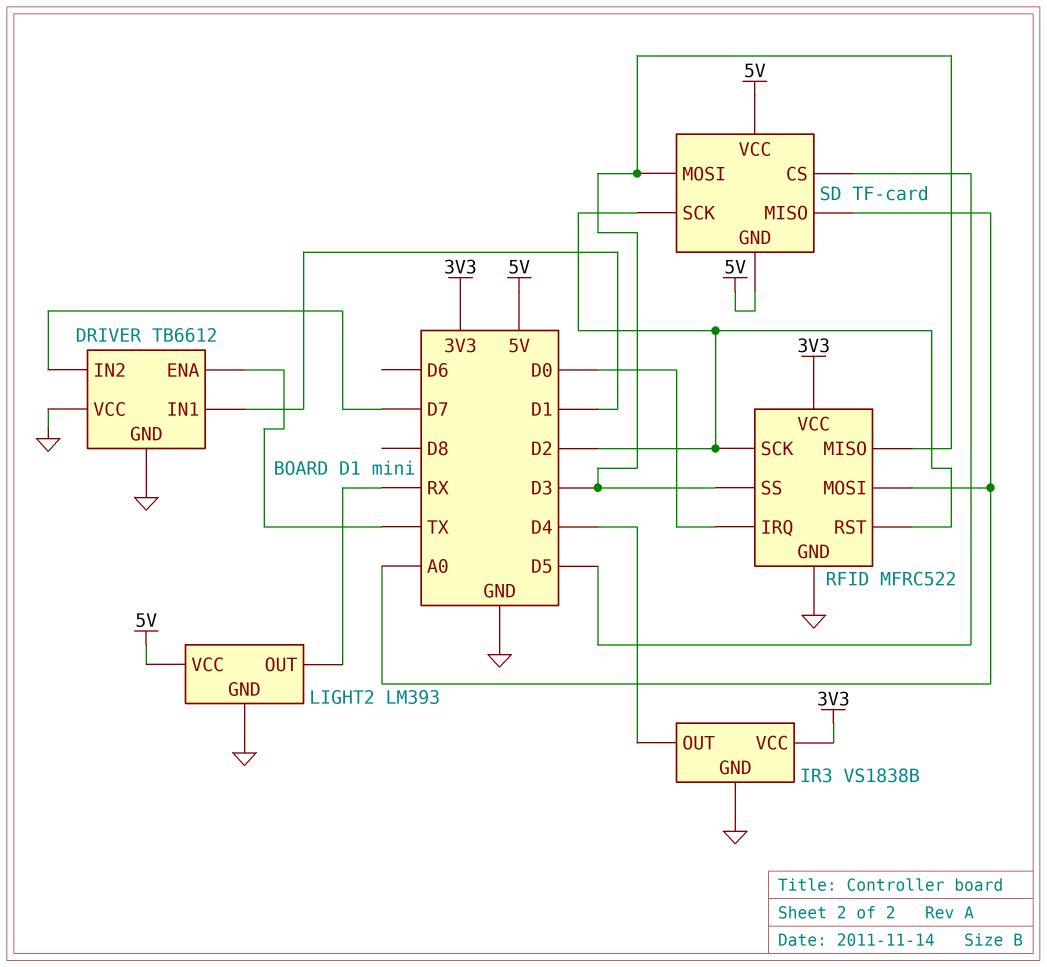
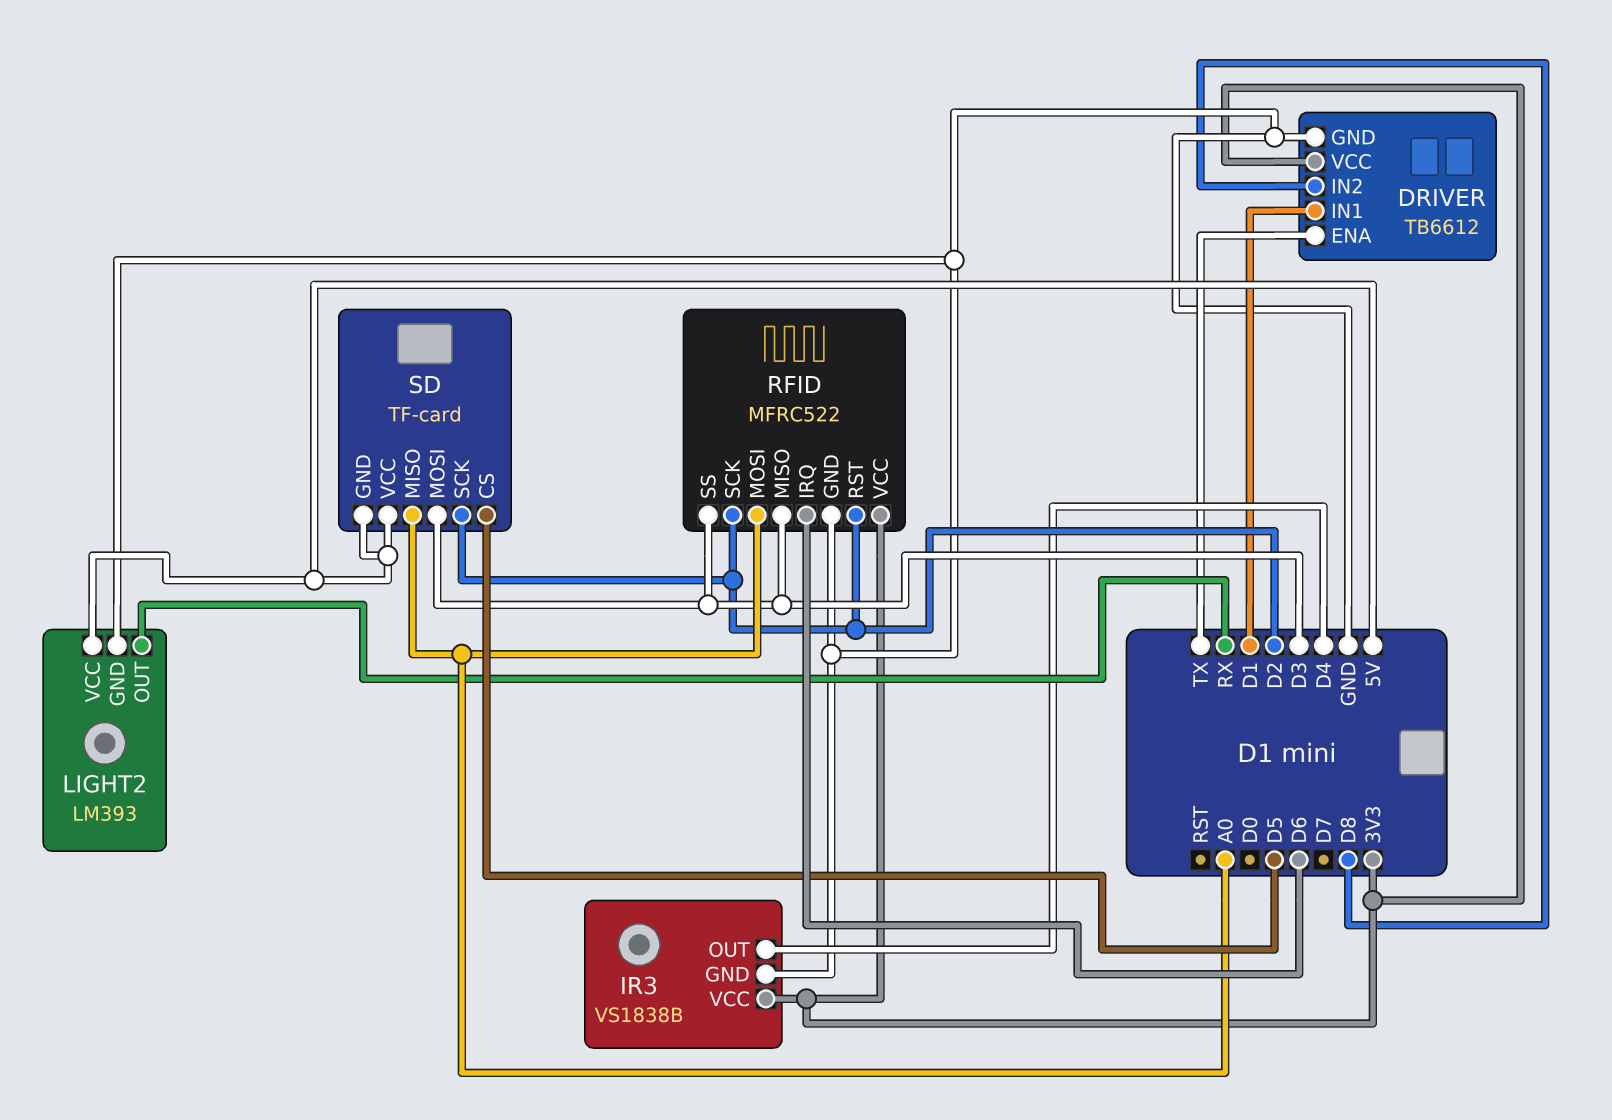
DRIVER pin IN2: D7 -> D8
DRIVER pin VCC: GND -> 3V3
RFID pin IRQ: D0 -> D6

